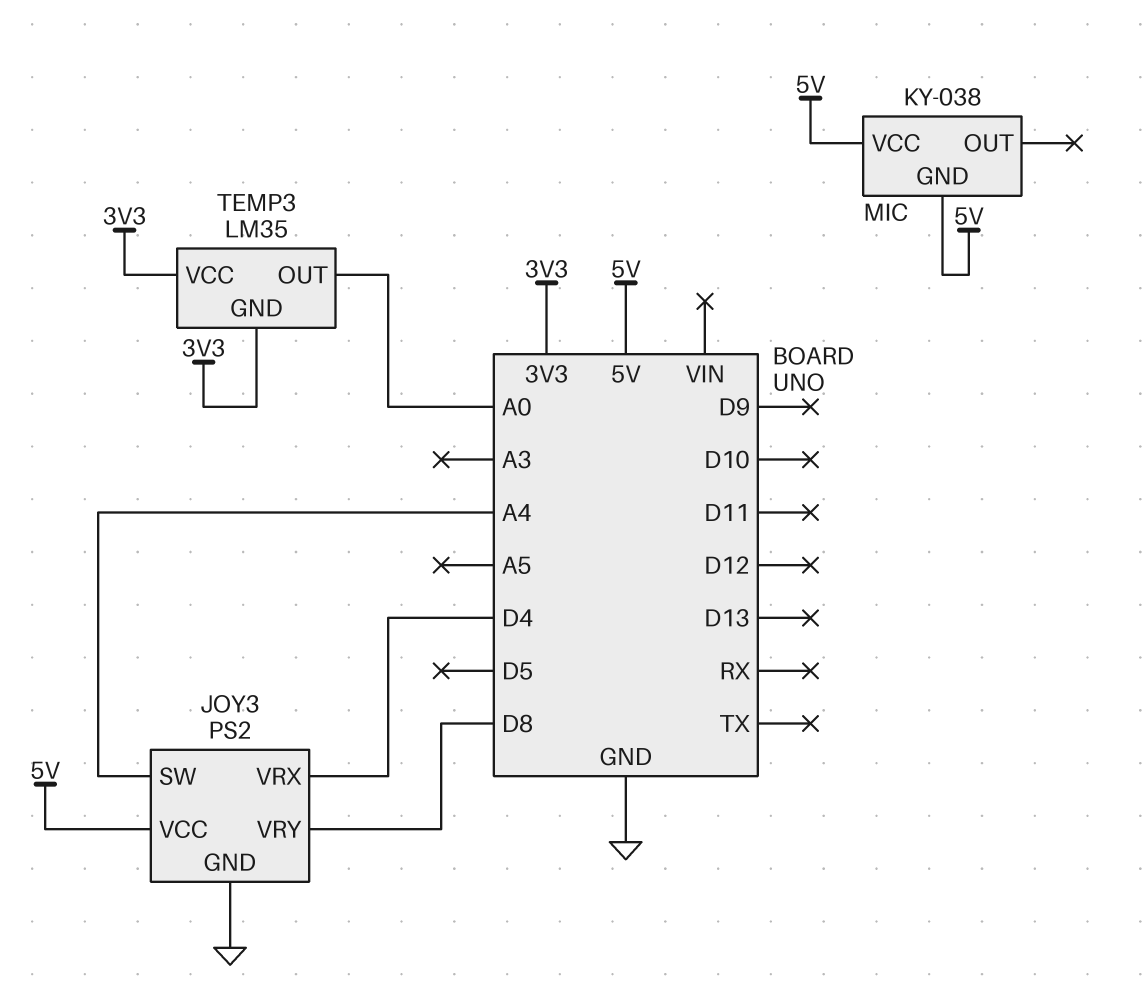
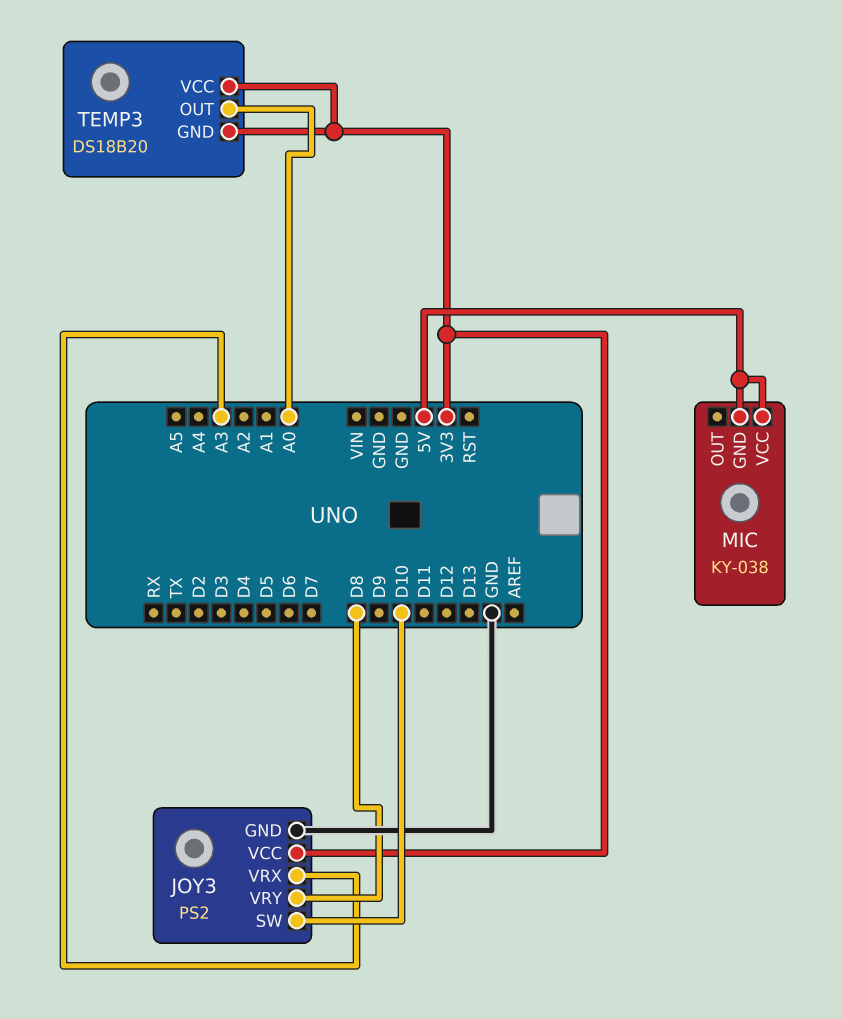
JOY3 pin SW: A4 -> D10
JOY3 pin VCC: 5V -> 3V3
JOY3 pin VRX: D4 -> A3
TEMP3: LM35 -> DS18B20

